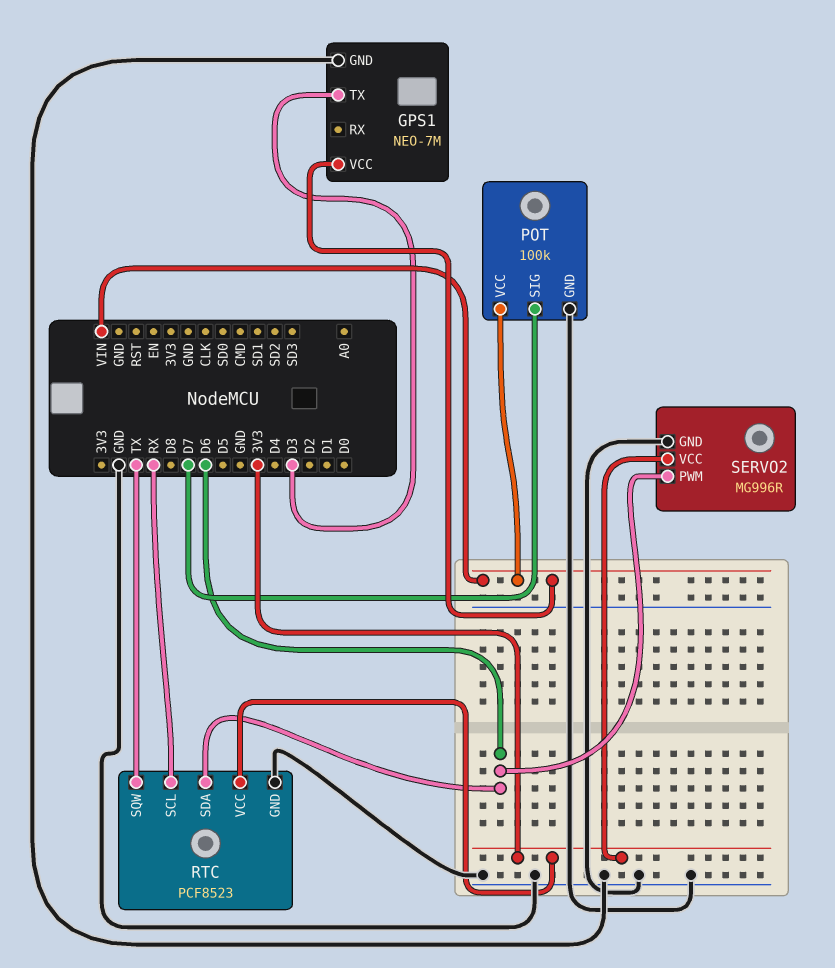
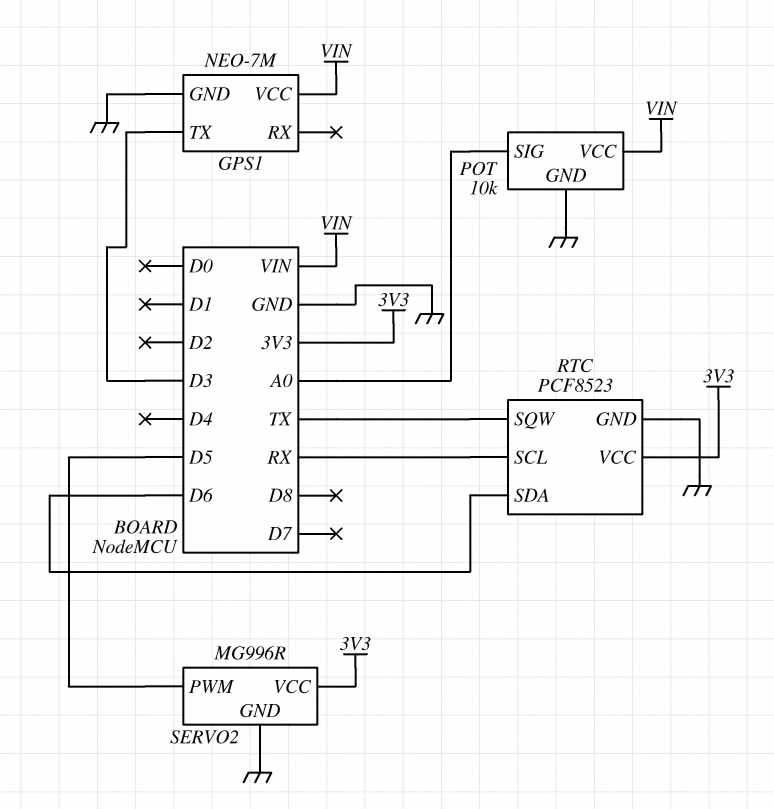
POT: 100k -> 10k
POT pin SIG: D7 -> A0
SERVO2 pin PWM: D6 -> D5

